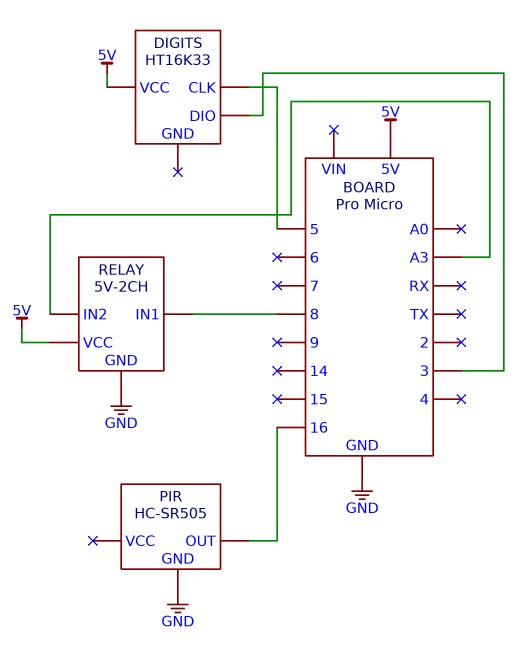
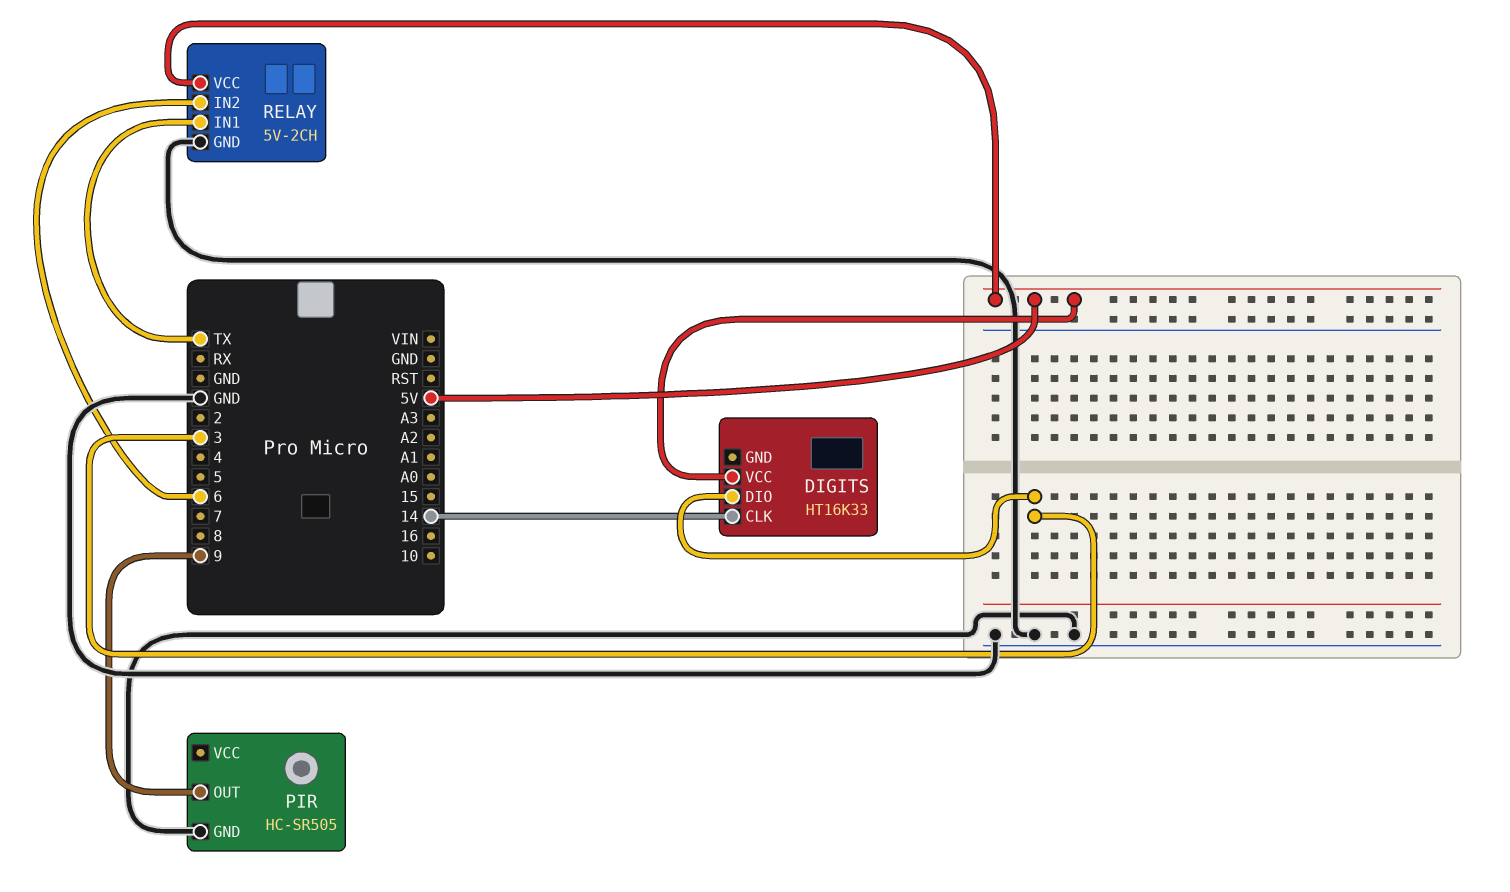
DIGITS pin CLK: 5 -> 14
PIR pin OUT: 16 -> 9
RELAY pin IN1: 8 -> TX
RELAY pin IN2: A3 -> 6

